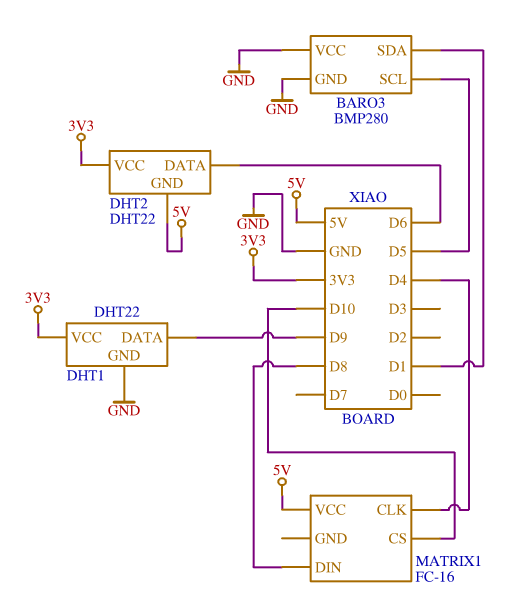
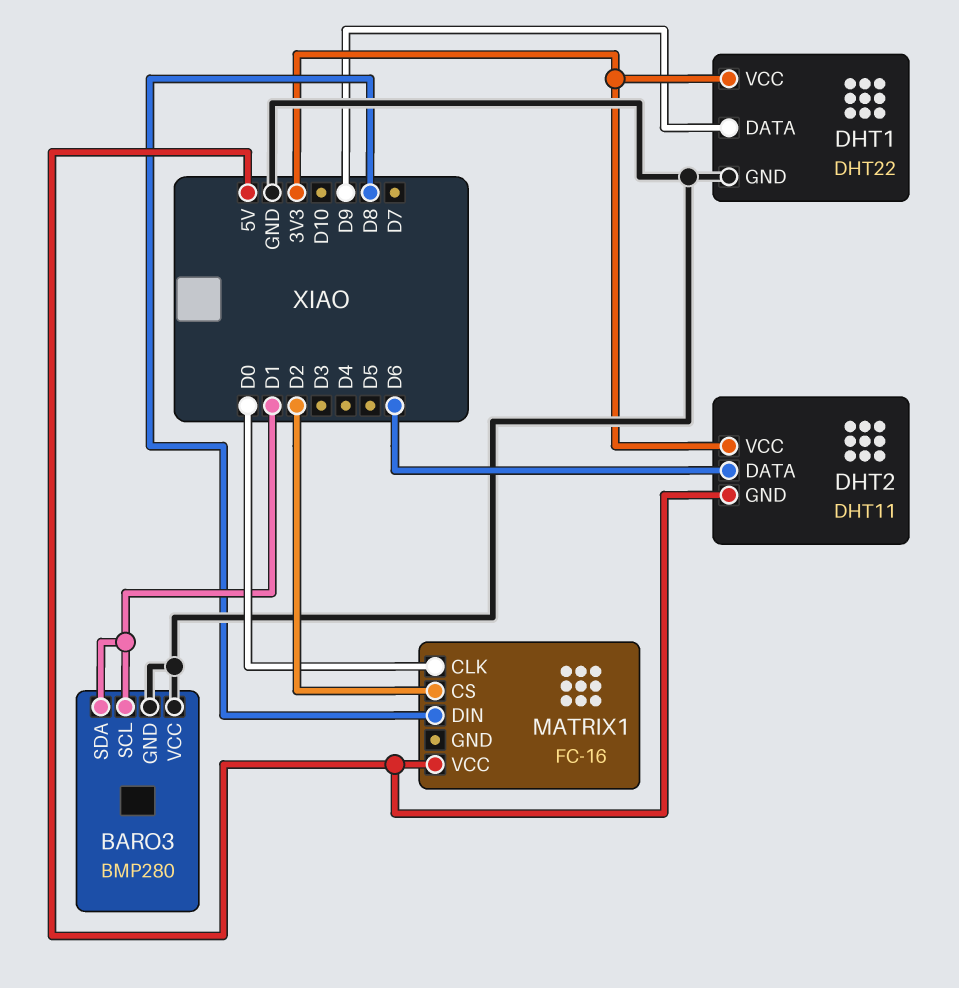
BARO3 pin SCL: D5 -> D1
DHT2: DHT22 -> DHT11
MATRIX1 pin CLK: D4 -> D0
MATRIX1 pin CS: D10 -> D2

